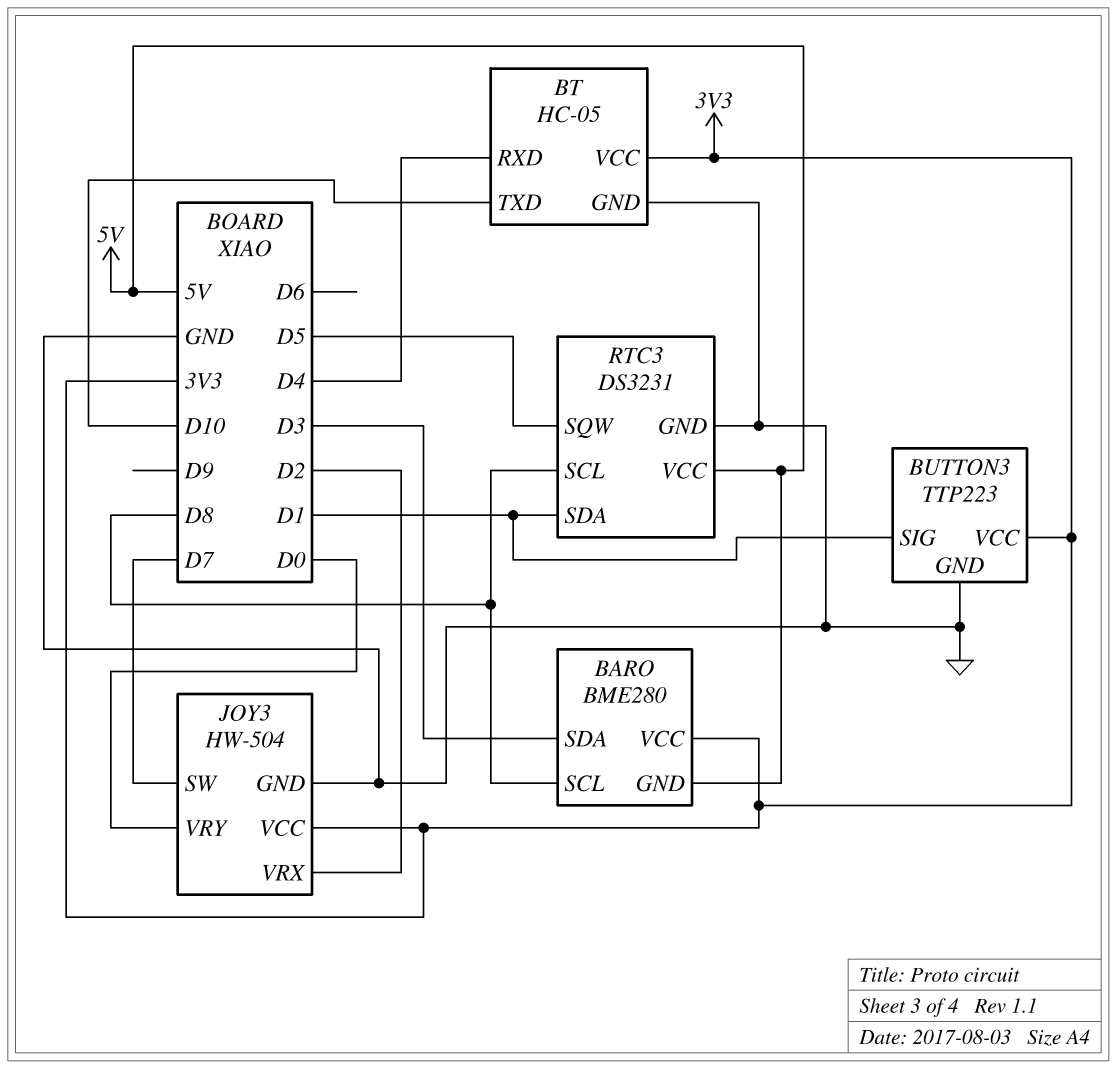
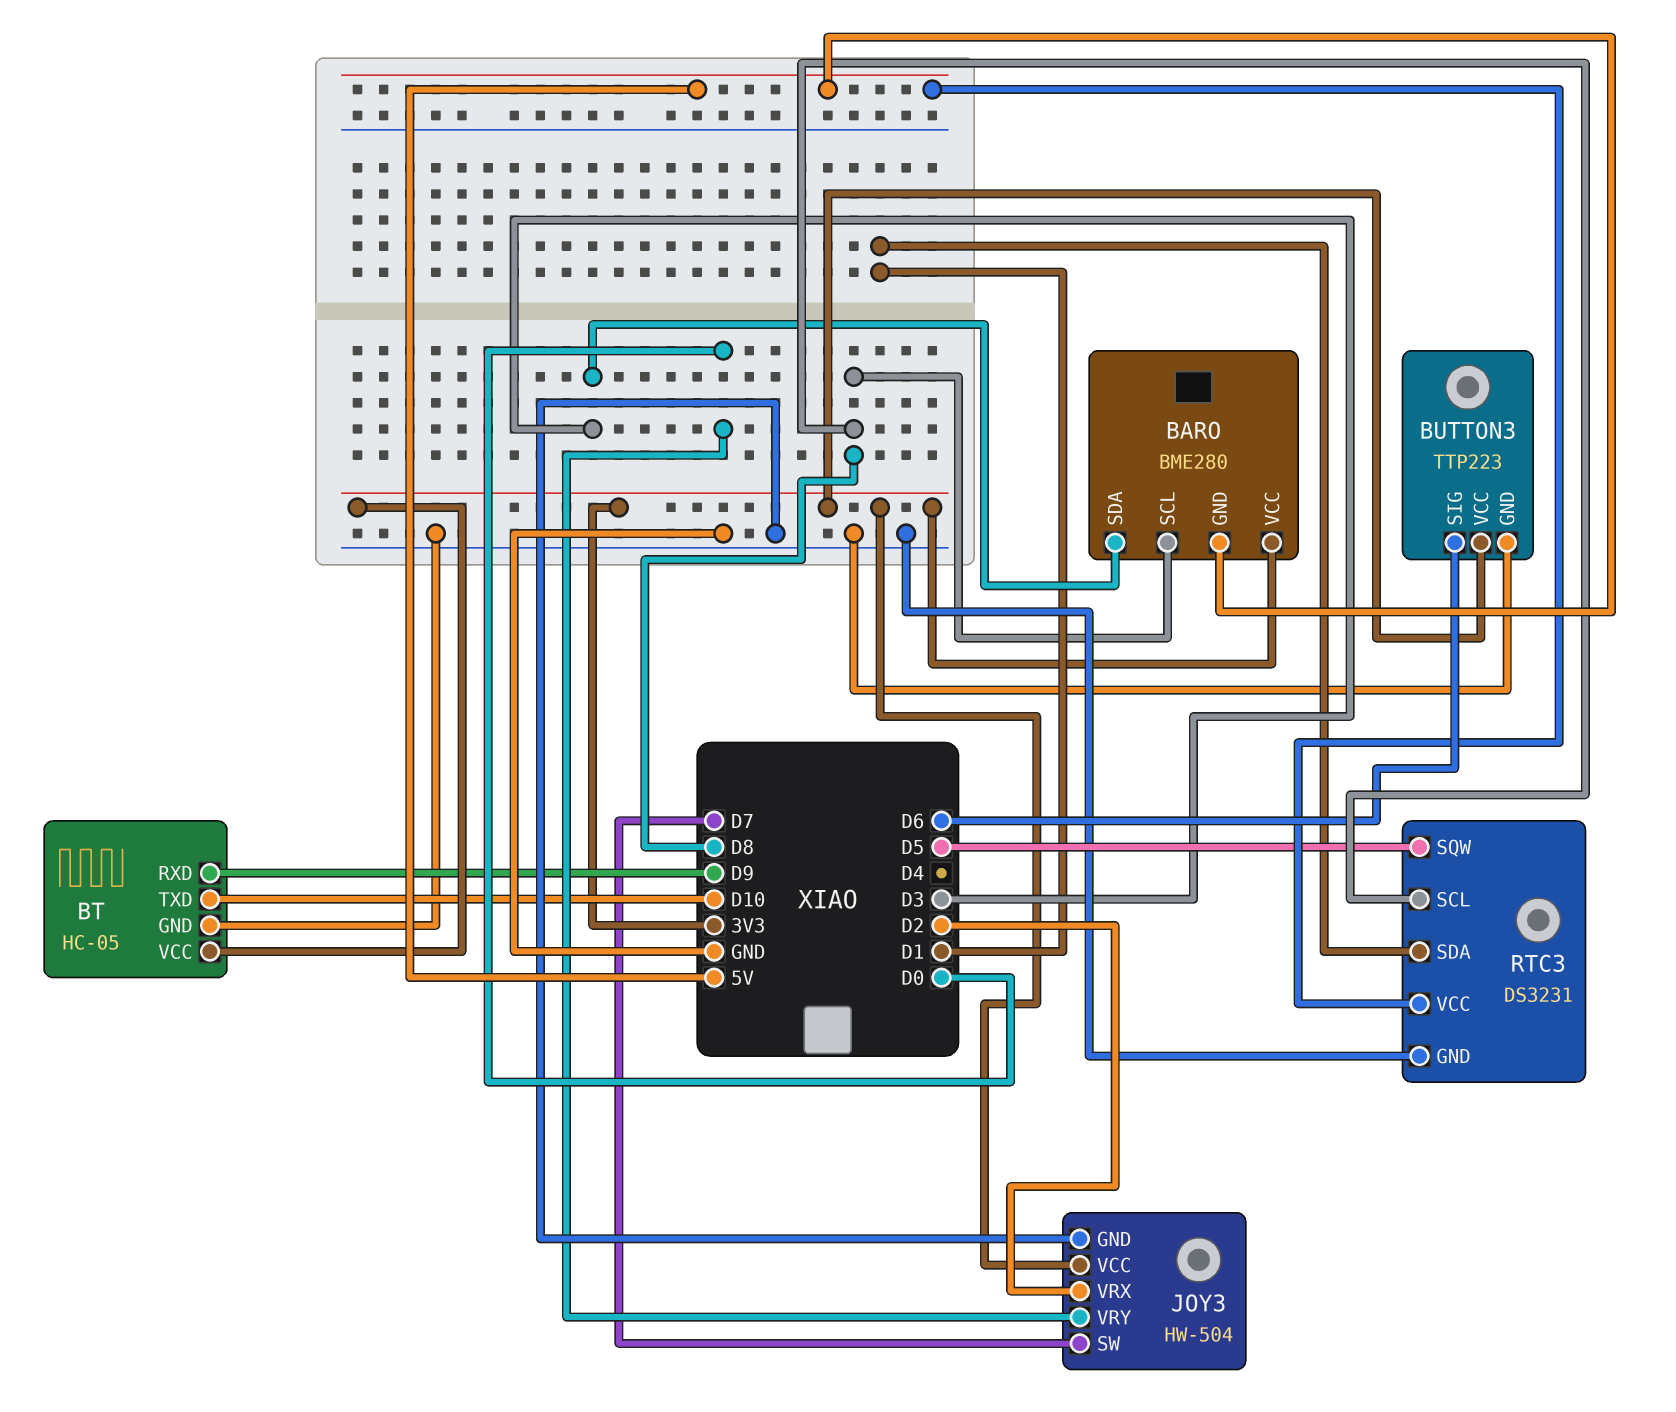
BT pin RXD: D4 -> D9
BUTTON3 pin SIG: D1 -> D6

